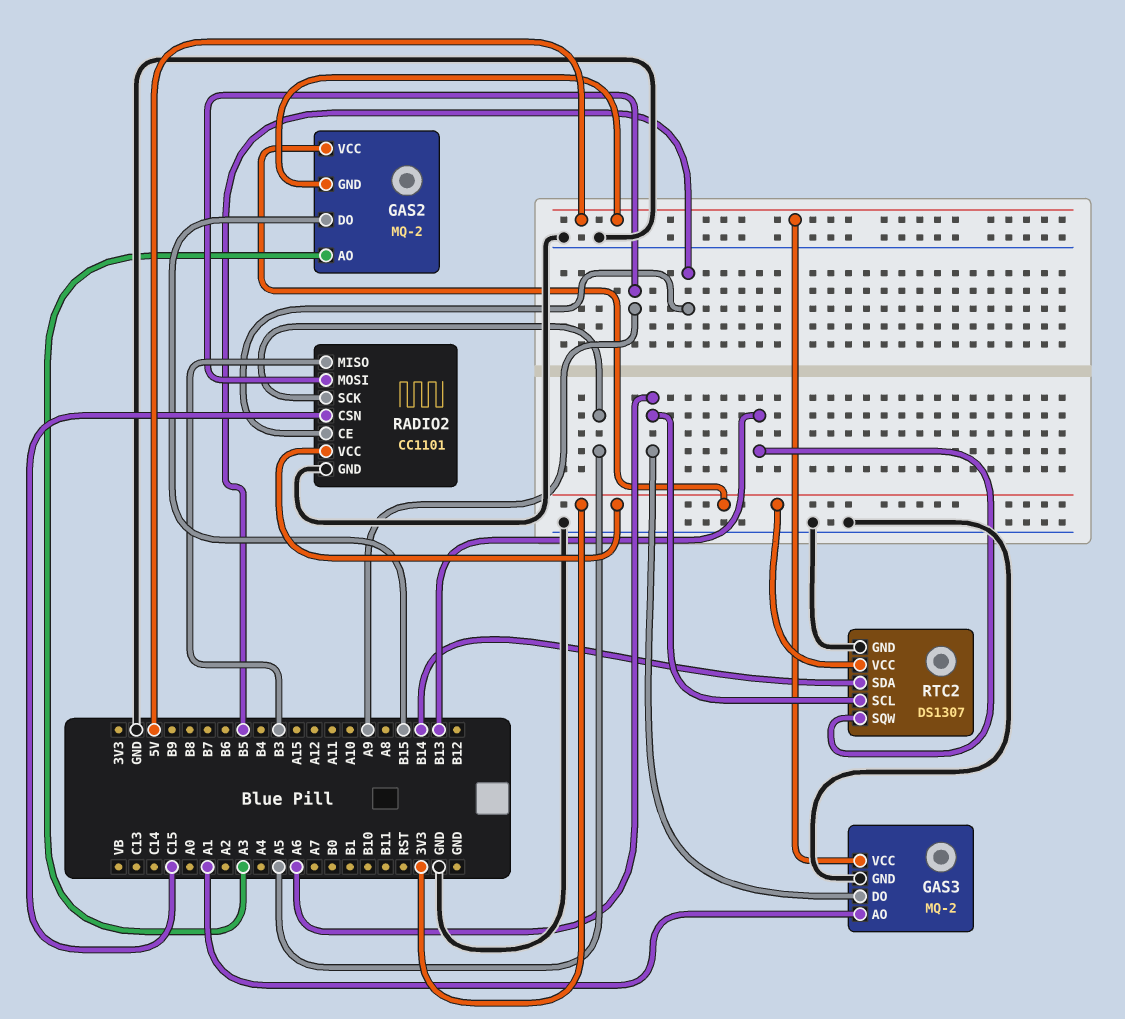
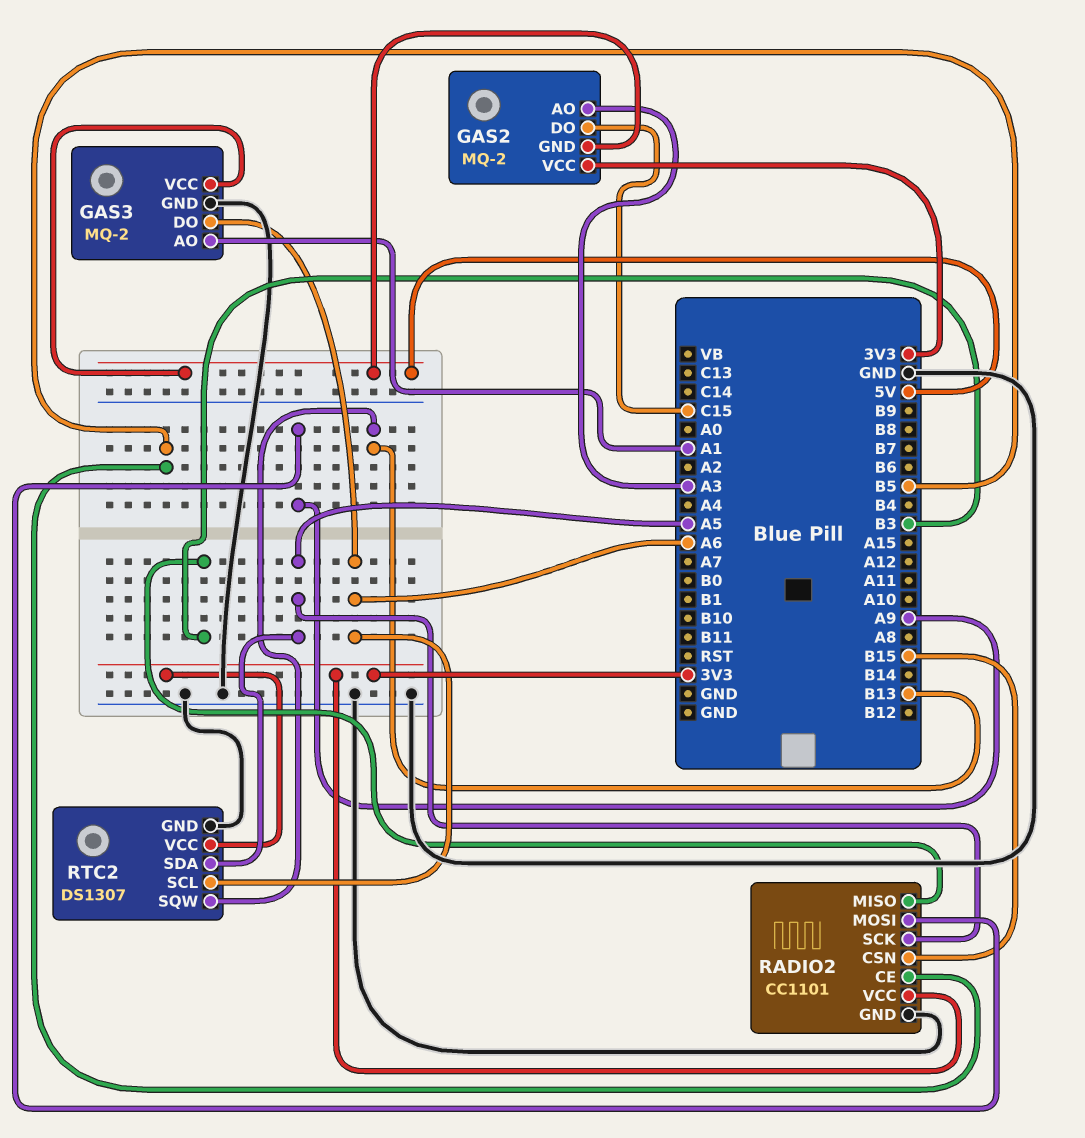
GAS2 pin DO: B15 -> C15
RADIO2 pin CSN: C15 -> B15
RTC2 pin SDA: B14 -> A5

